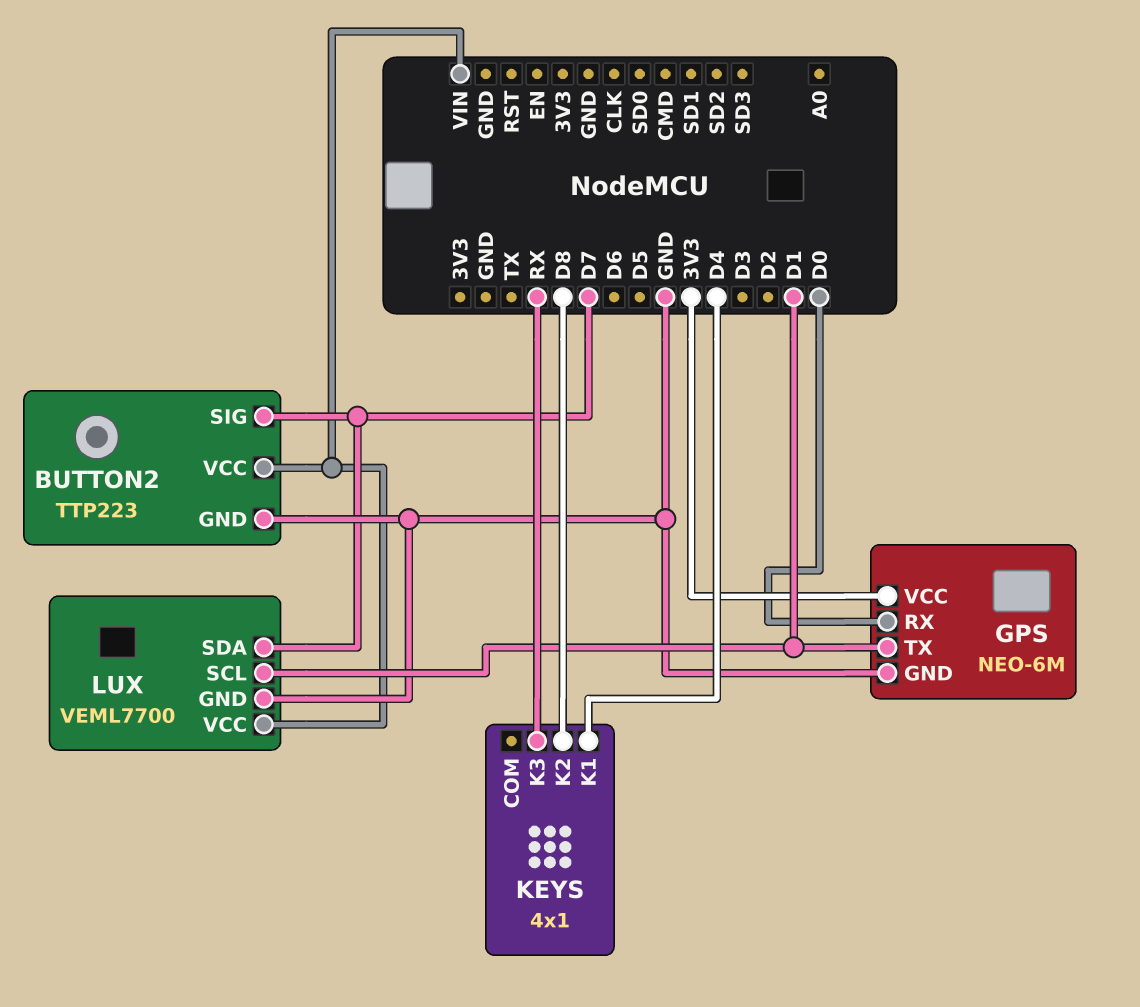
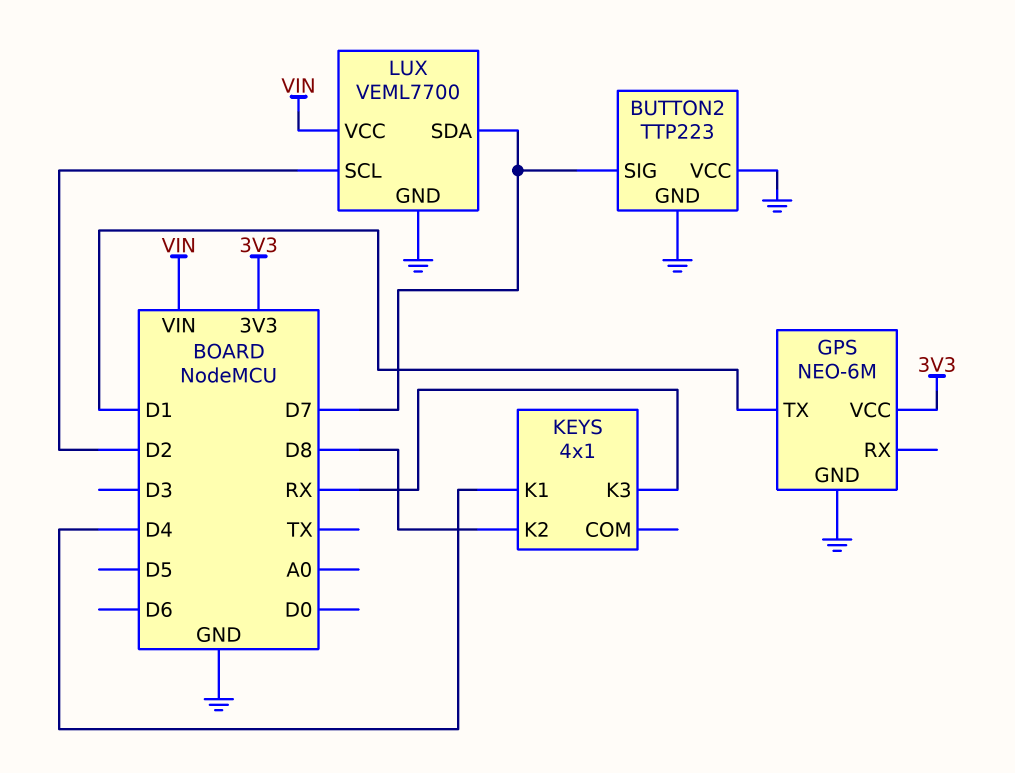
BUTTON2 pin VCC: VIN -> GND
GPS pin RX: D0 -> none
LUX pin SCL: D1 -> D2

